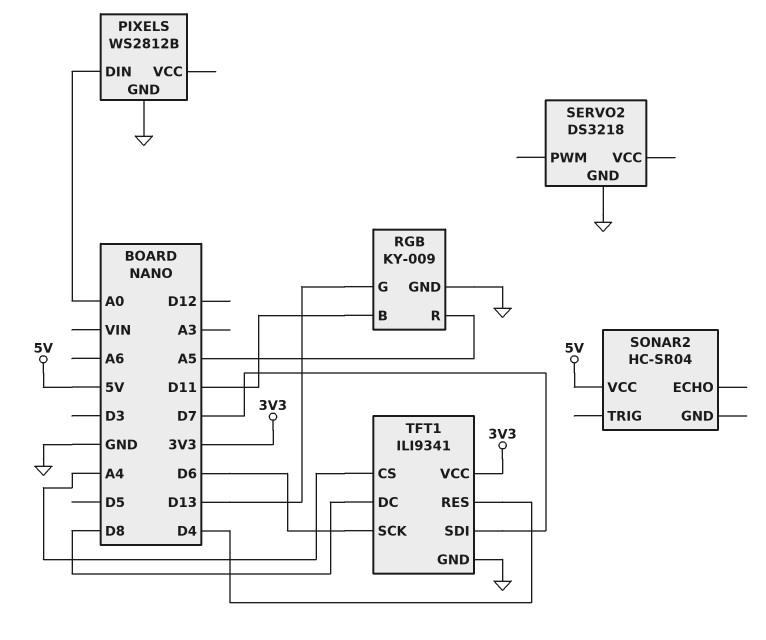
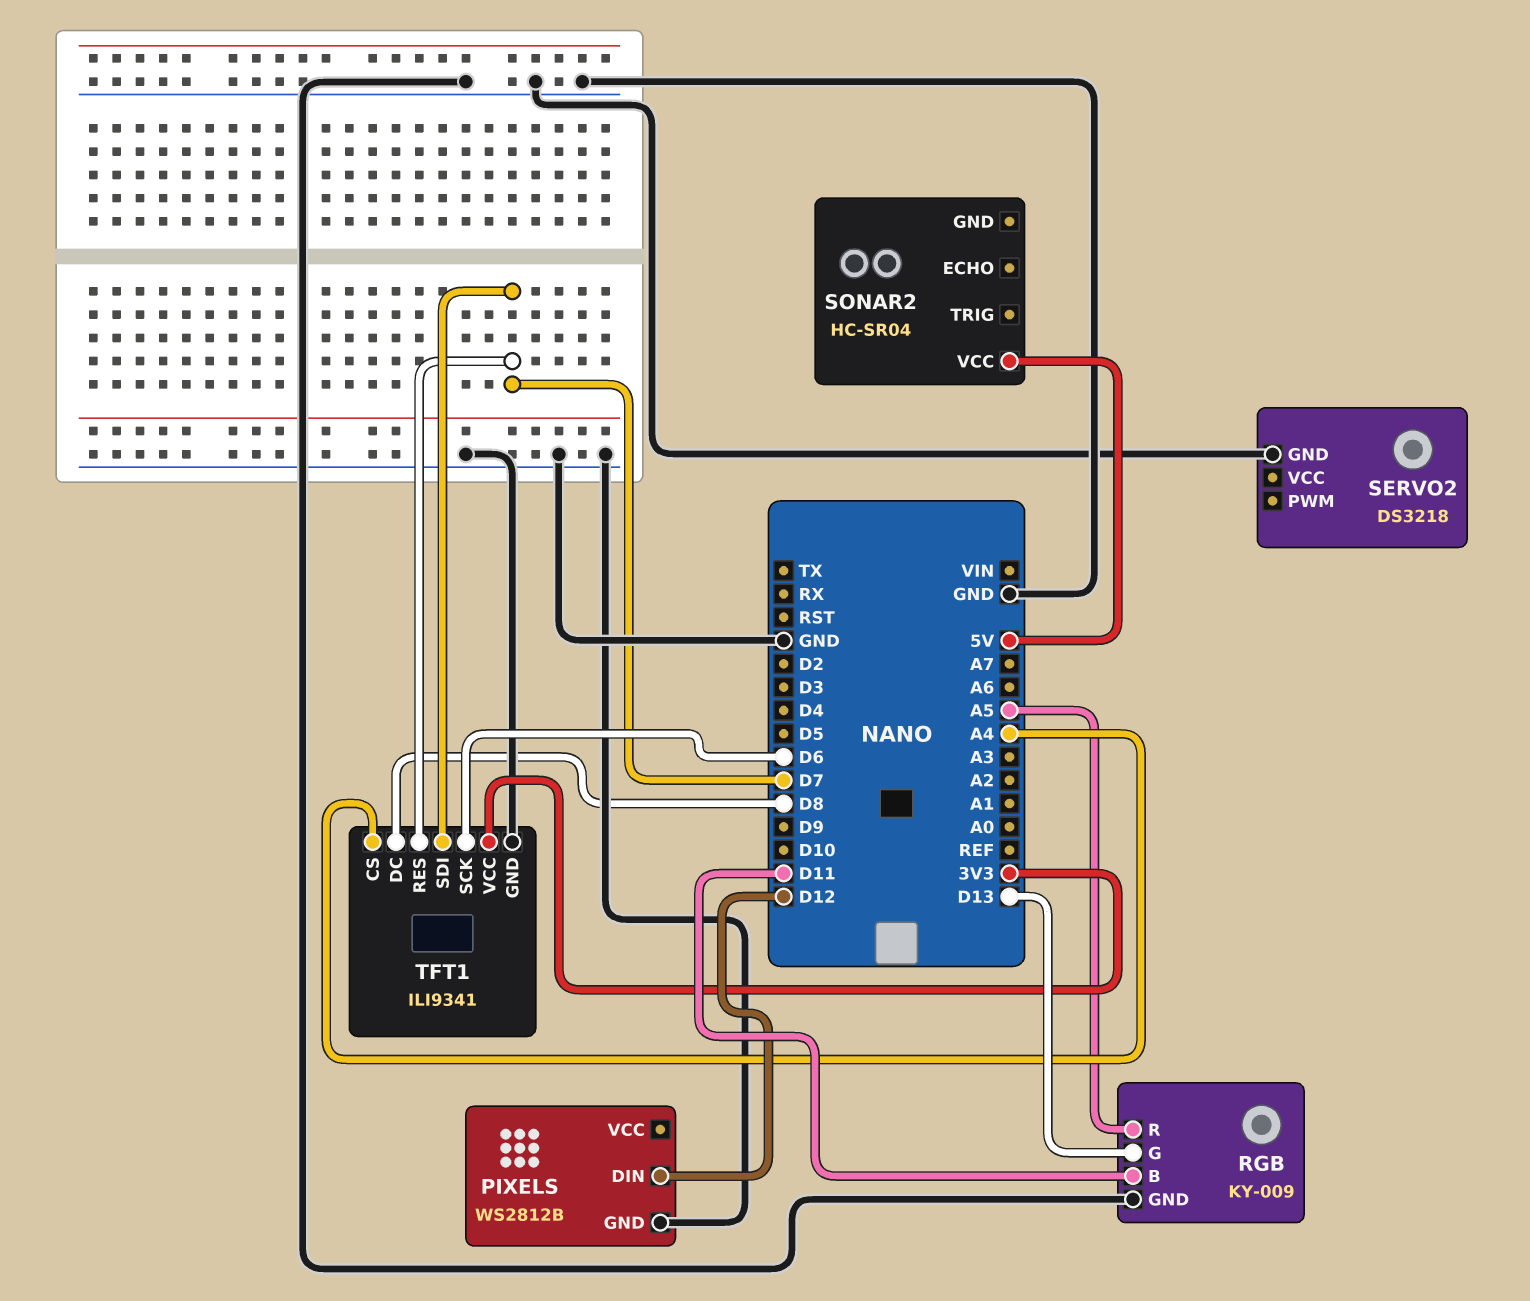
PIXELS pin DIN: A0 -> D12
TFT1 pin RES: D4 -> D7

